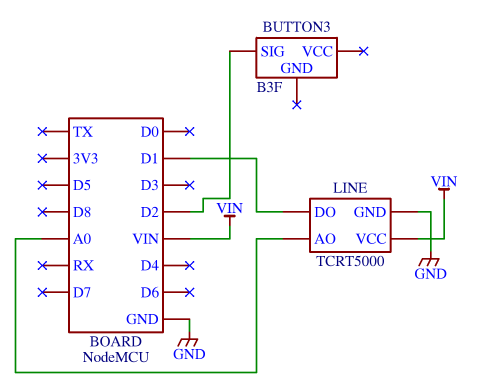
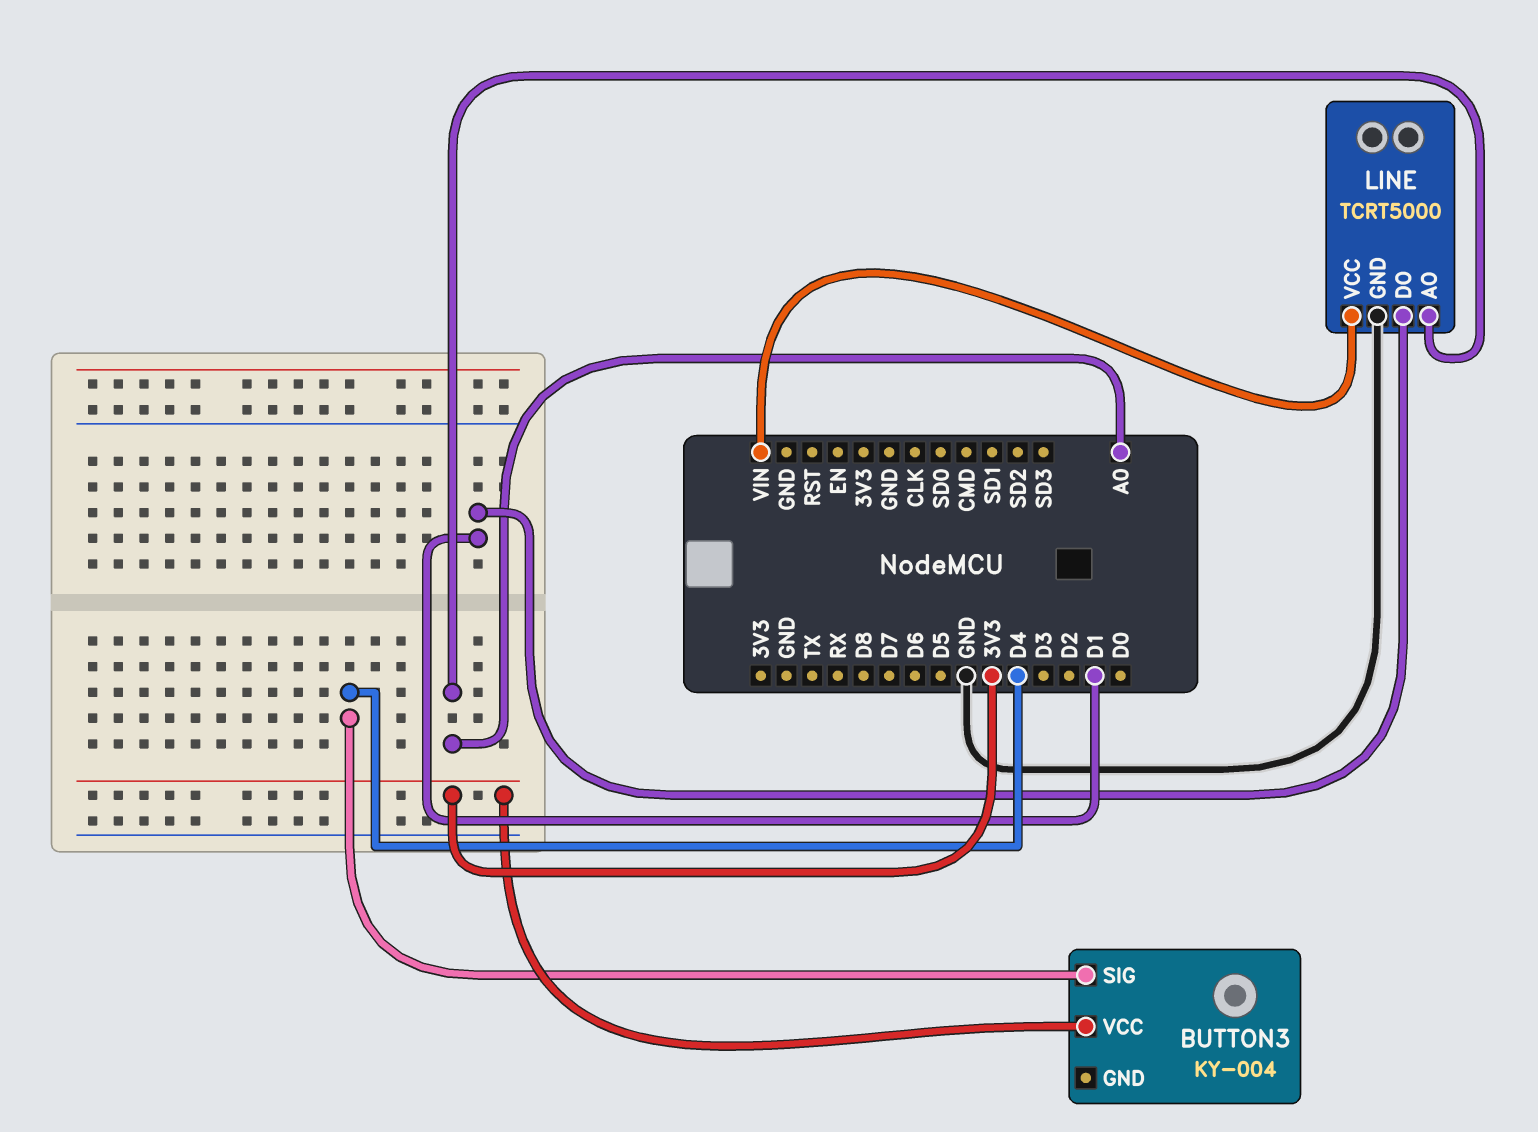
BUTTON3: B3F -> KY-004
BUTTON3 pin SIG: D2 -> D4
BUTTON3 pin VCC: none -> 3V3

